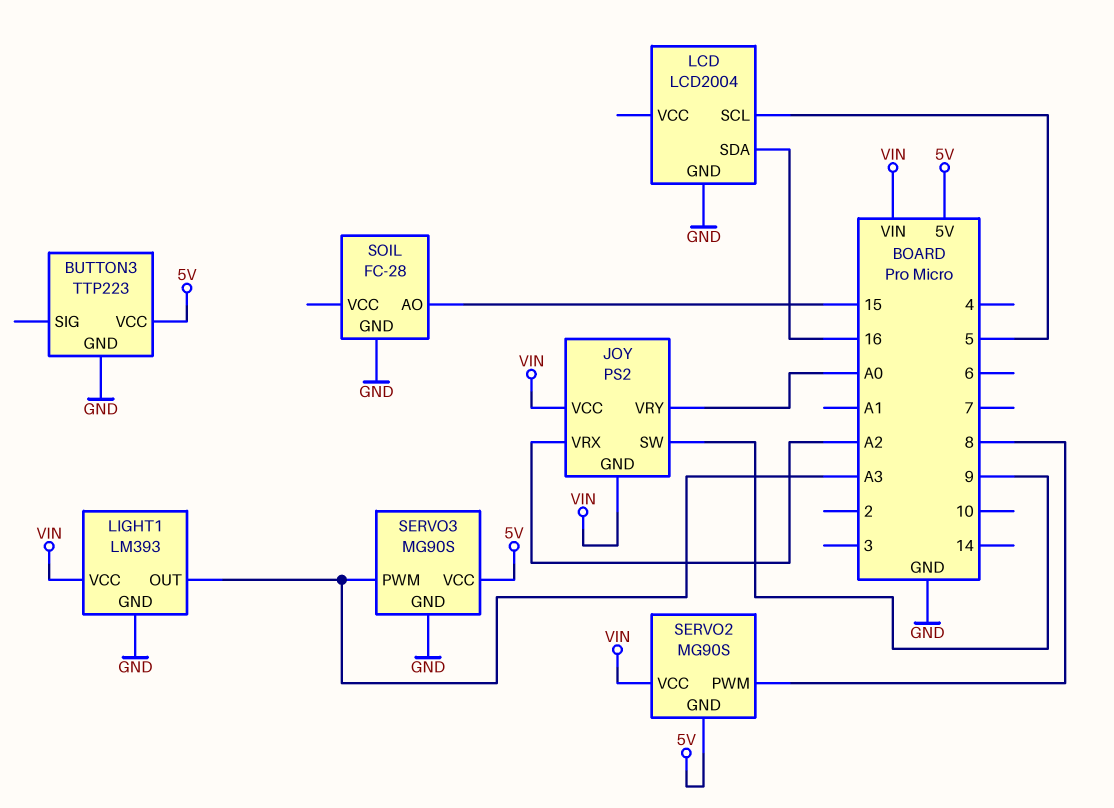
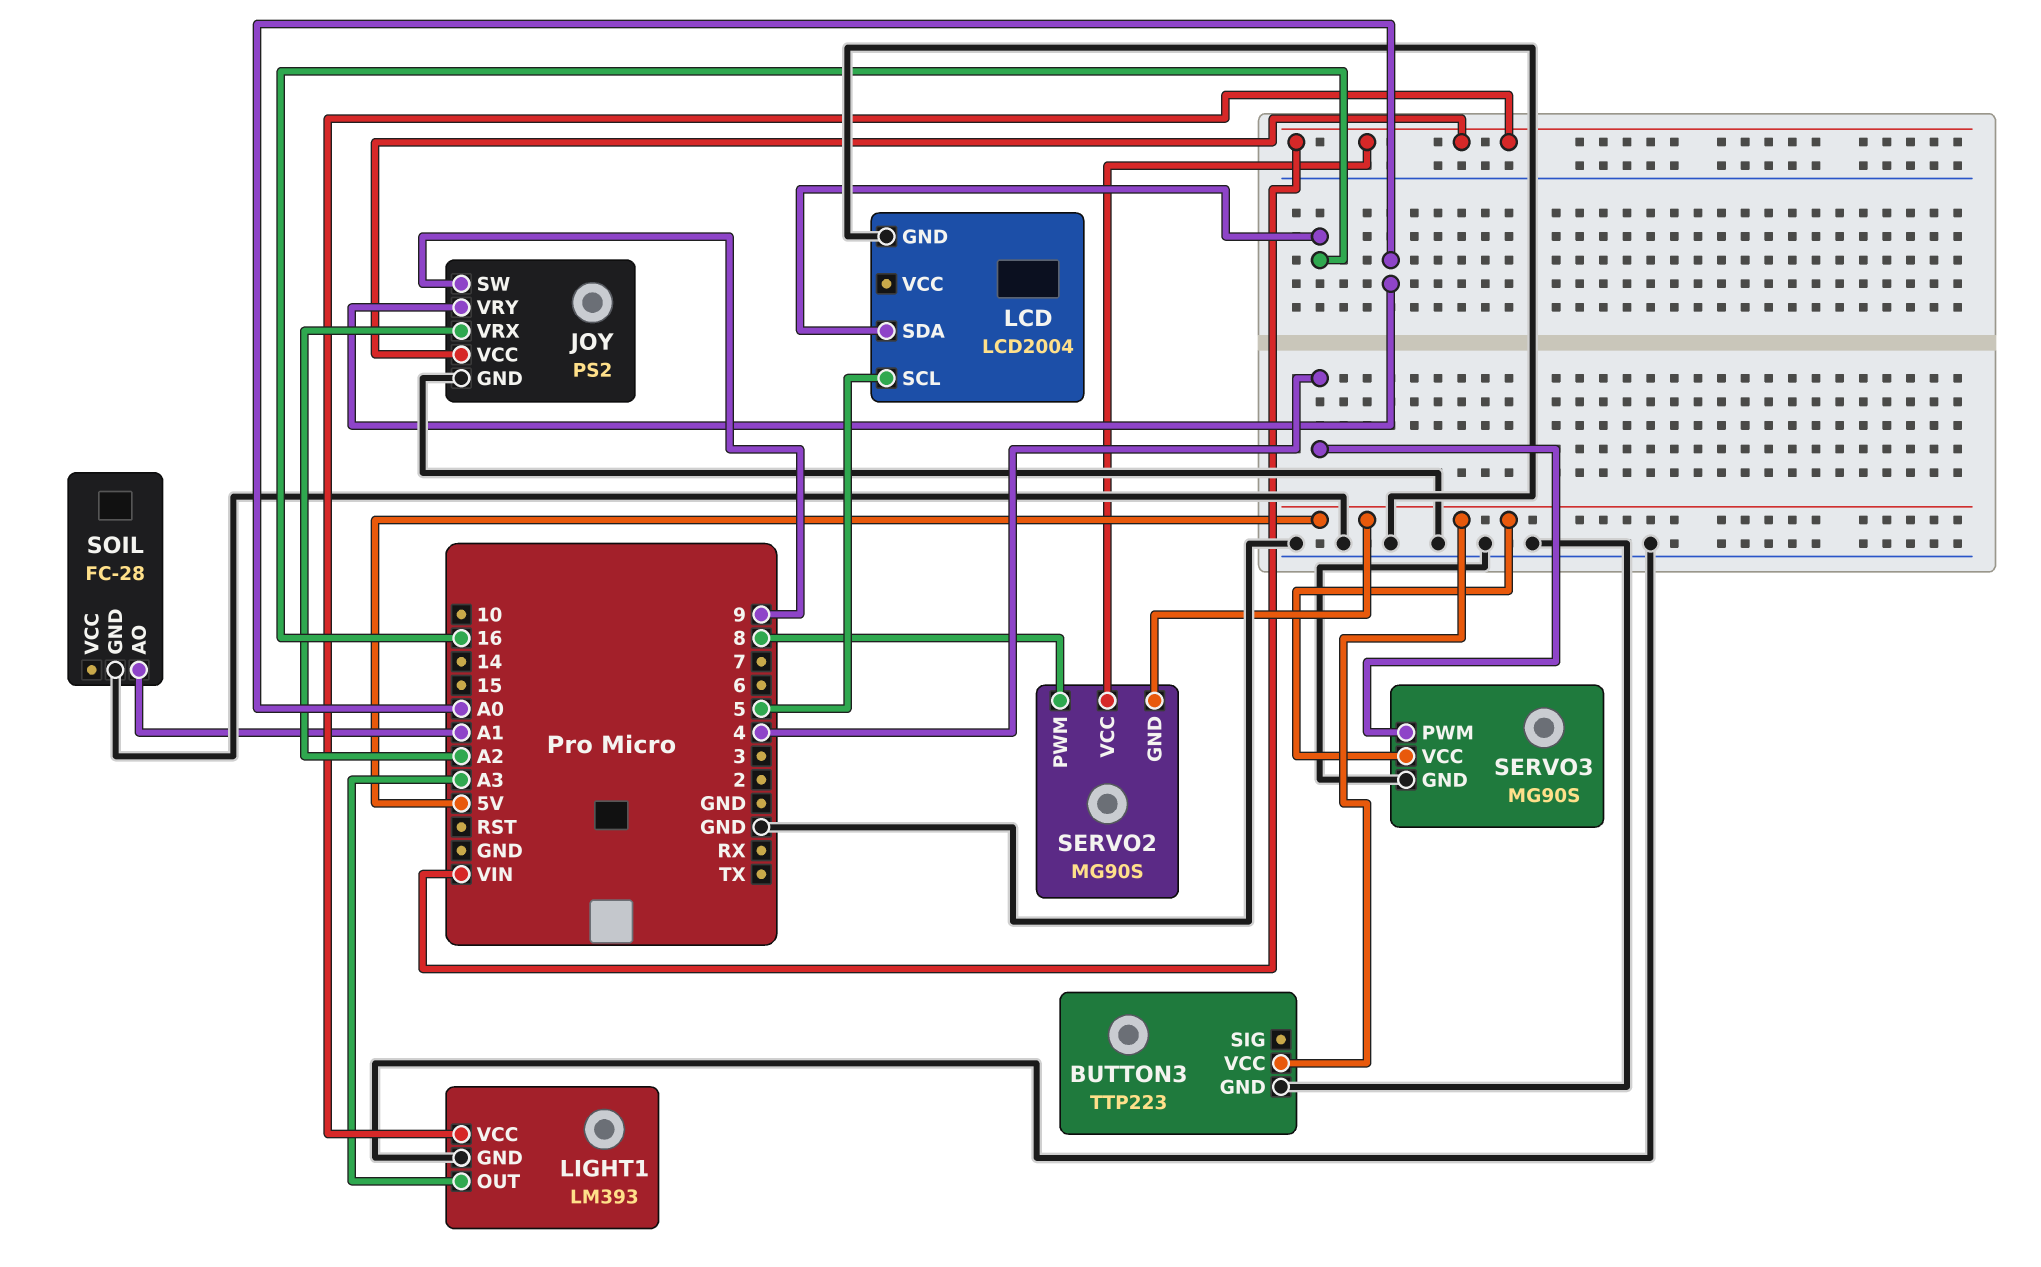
JOY pin GND: VIN -> GND
SERVO3 pin PWM: A3 -> 4
SOIL pin AO: 15 -> A1

